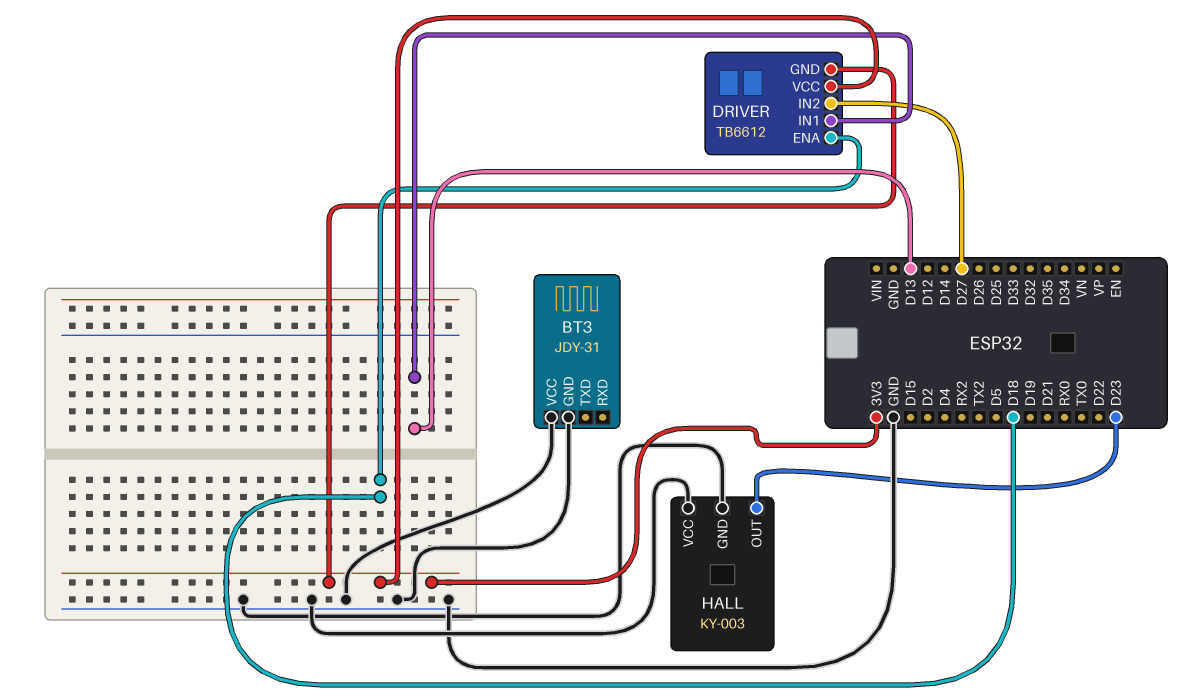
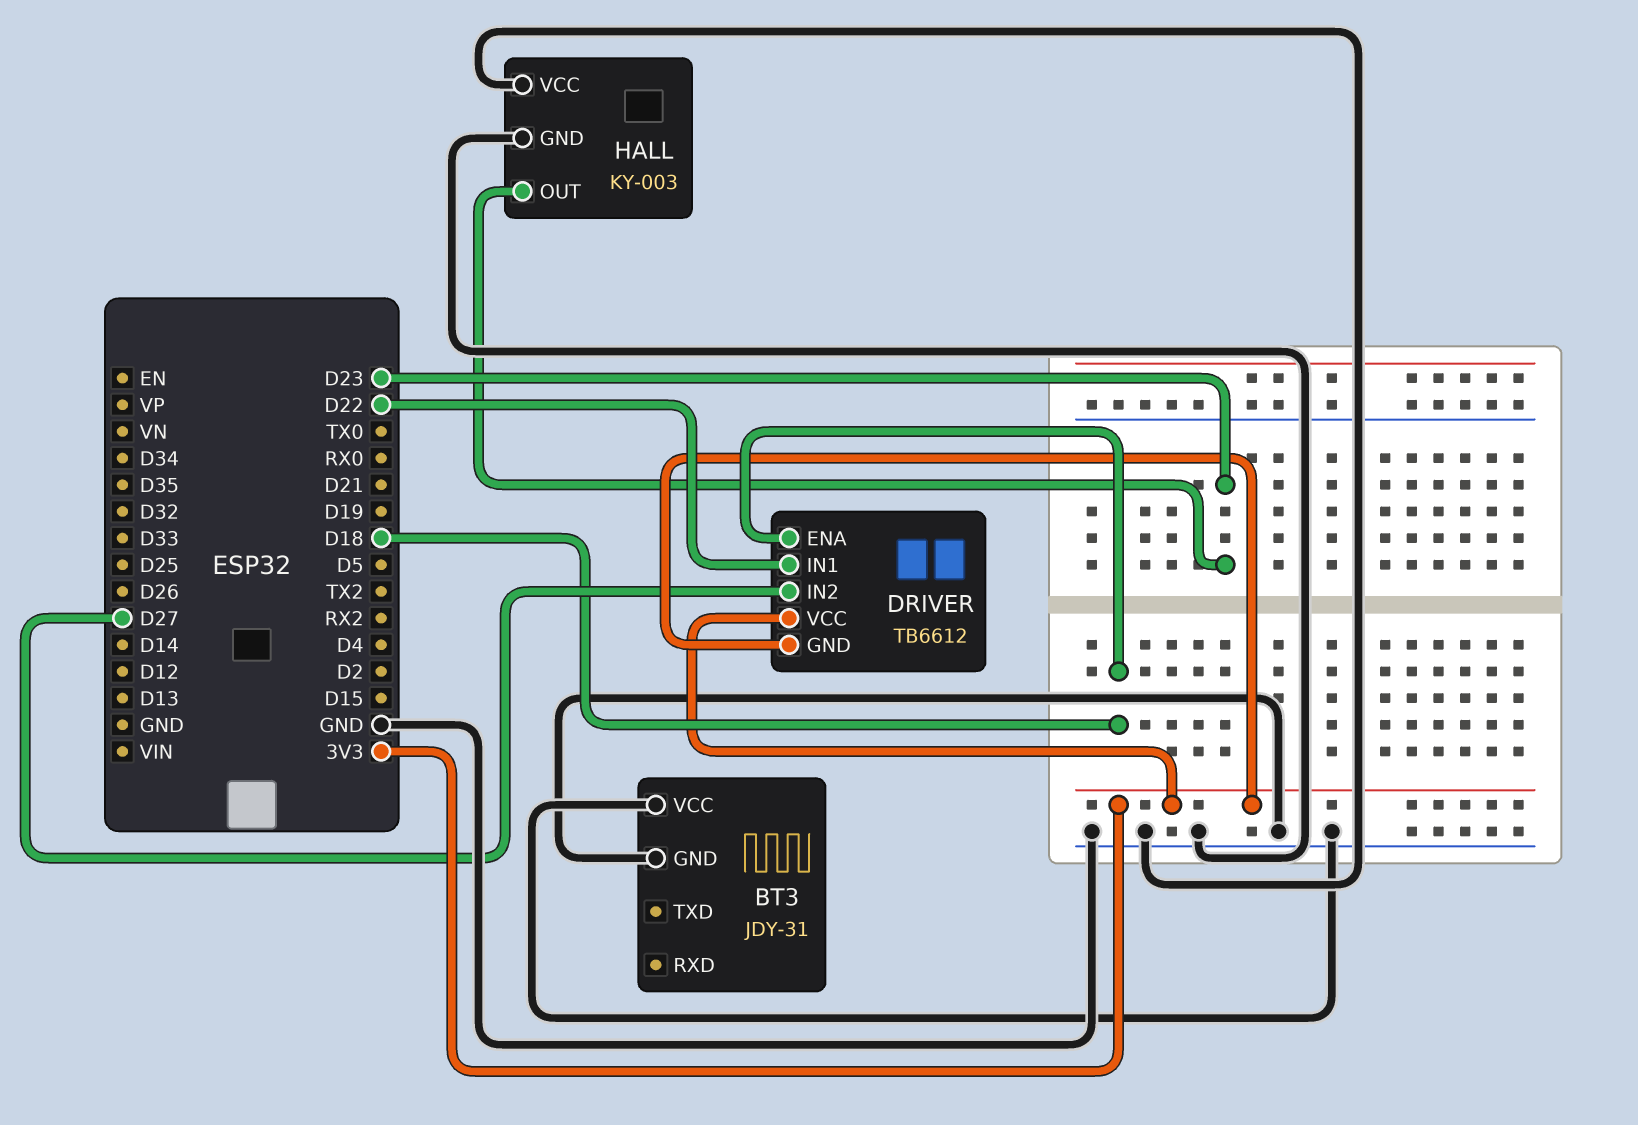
DRIVER pin IN1: D13 -> D22

